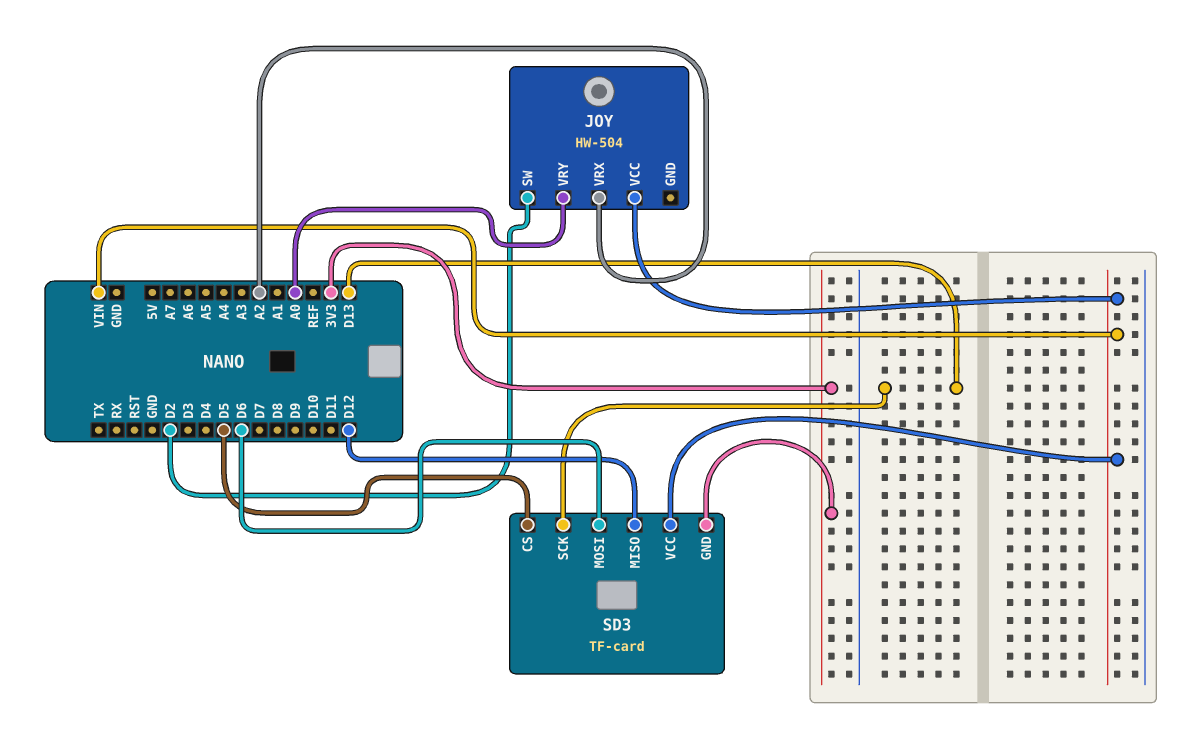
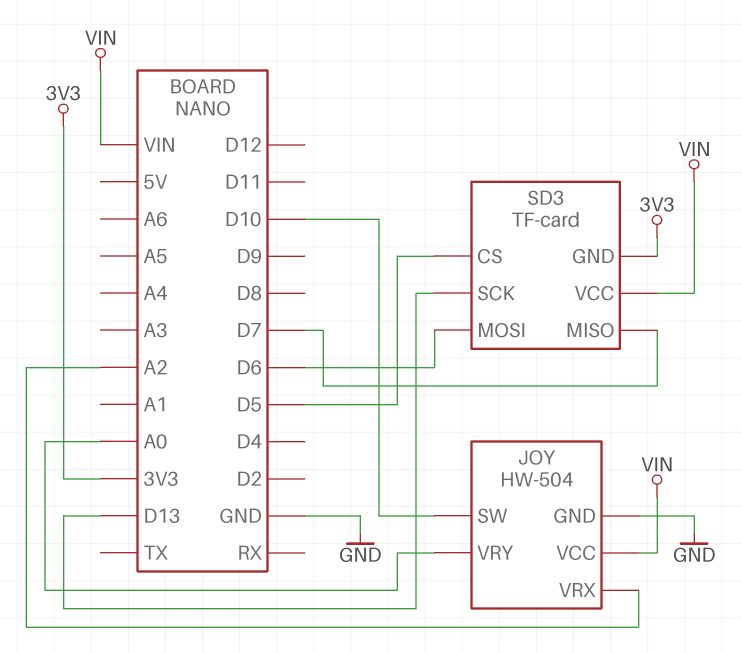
JOY pin GND: none -> GND
JOY pin SW: D2 -> D10
SD3 pin MISO: D12 -> D7

